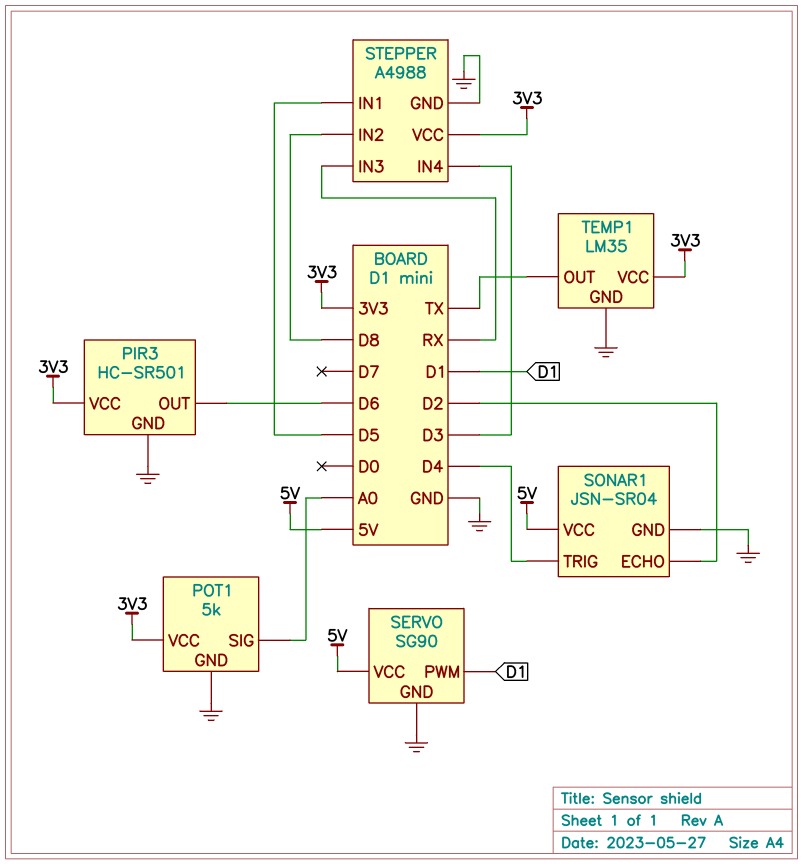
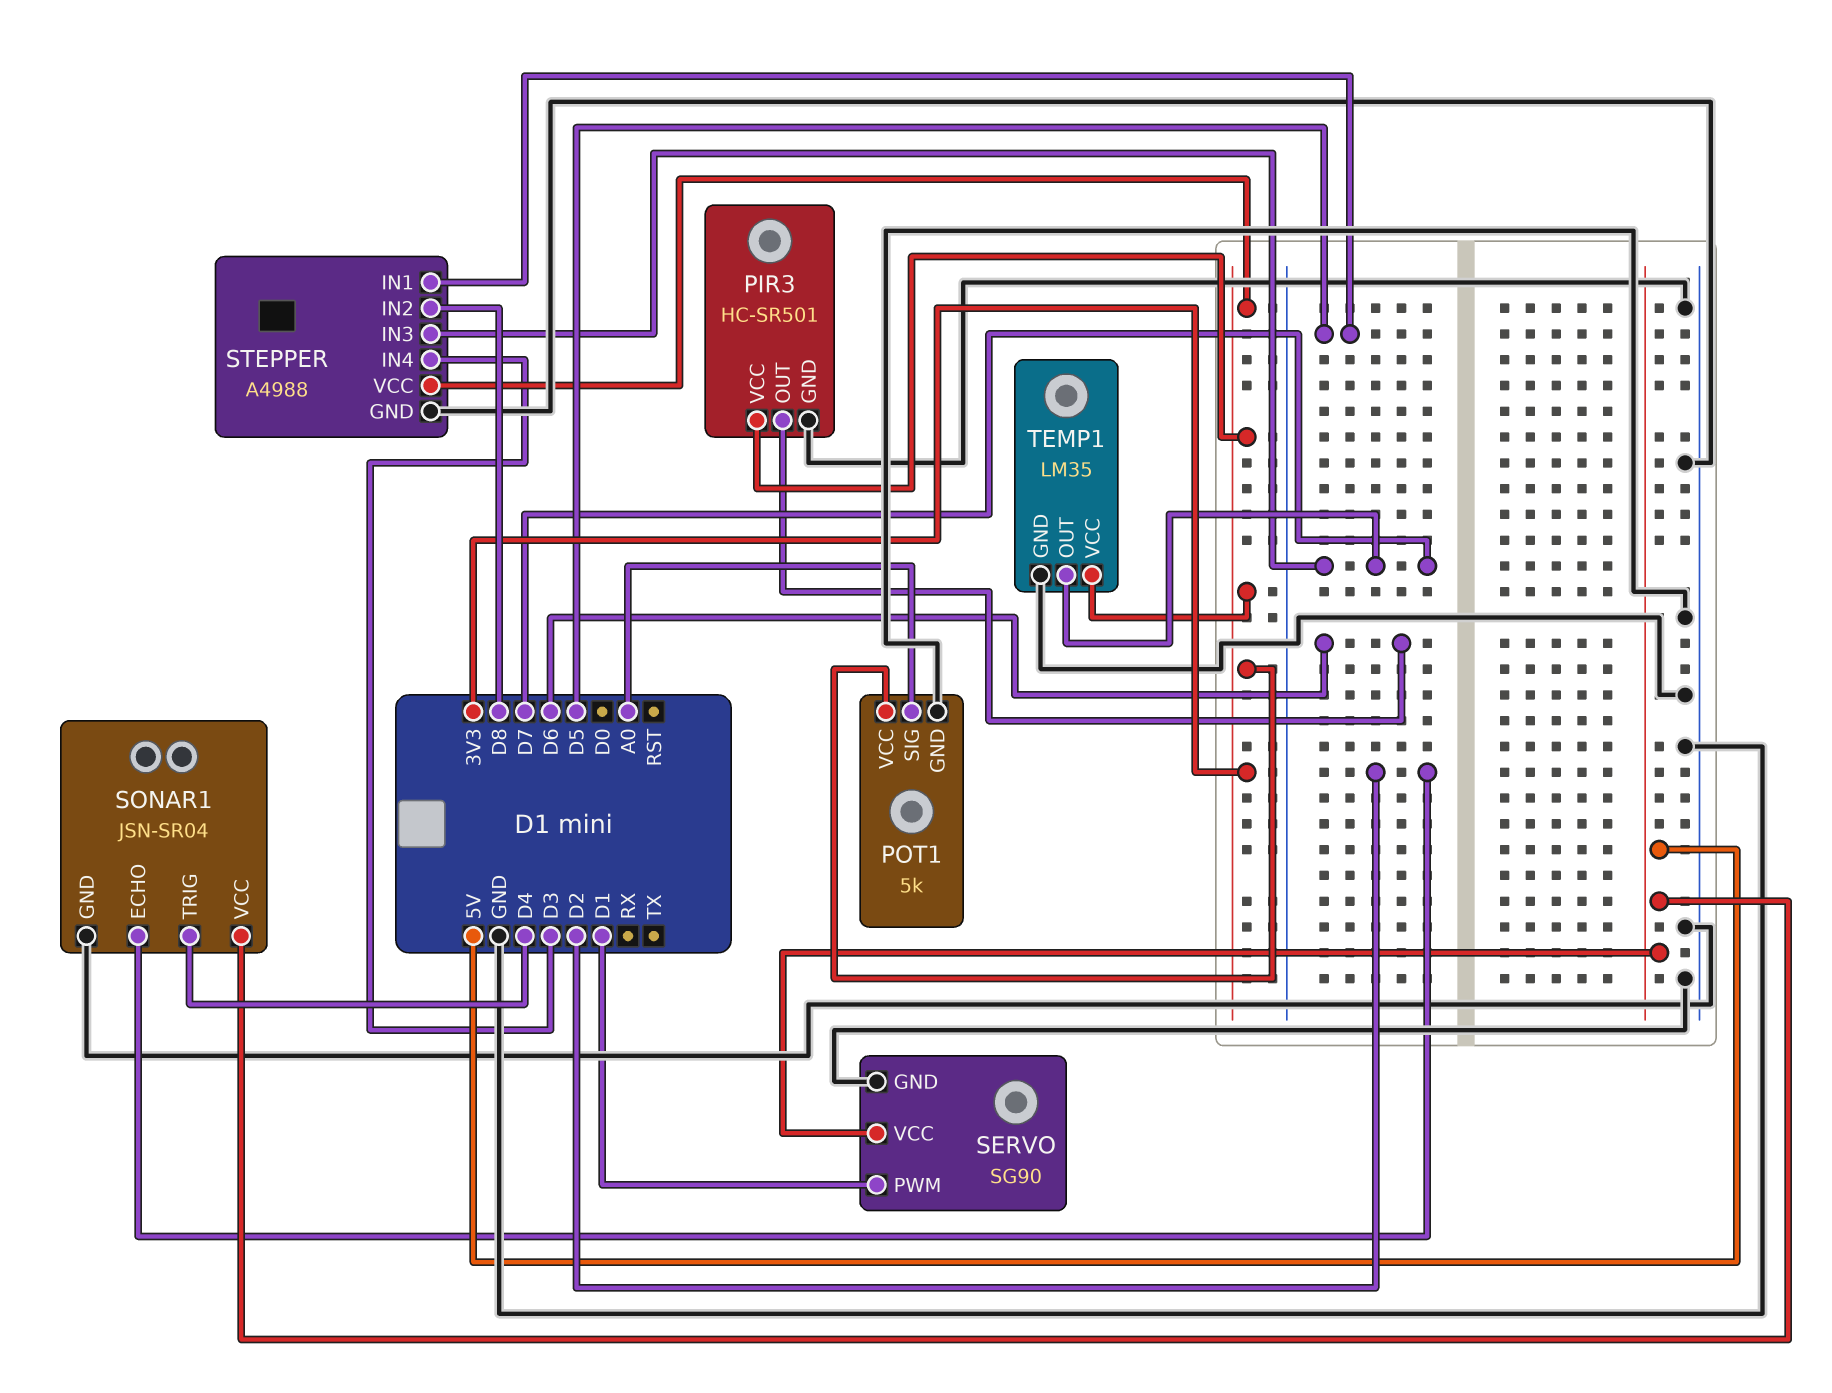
STEPPER pin IN3: RX -> D7
TEMP1 pin OUT: TX -> D7

